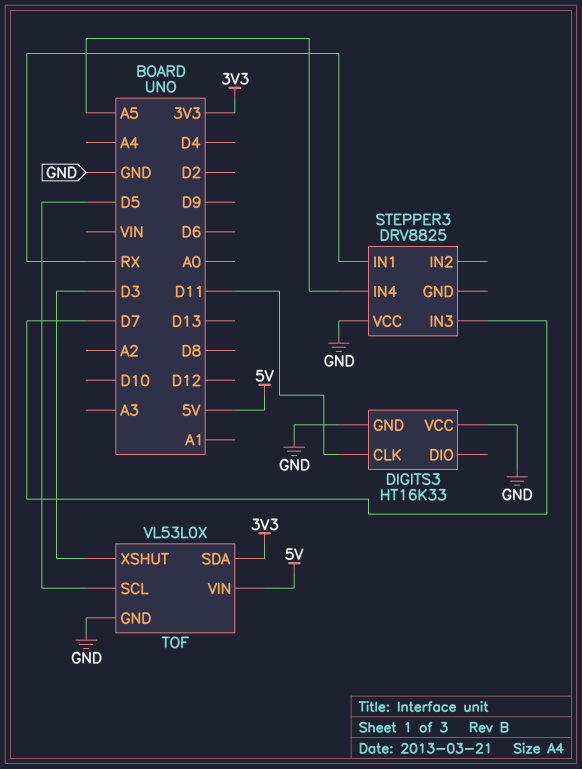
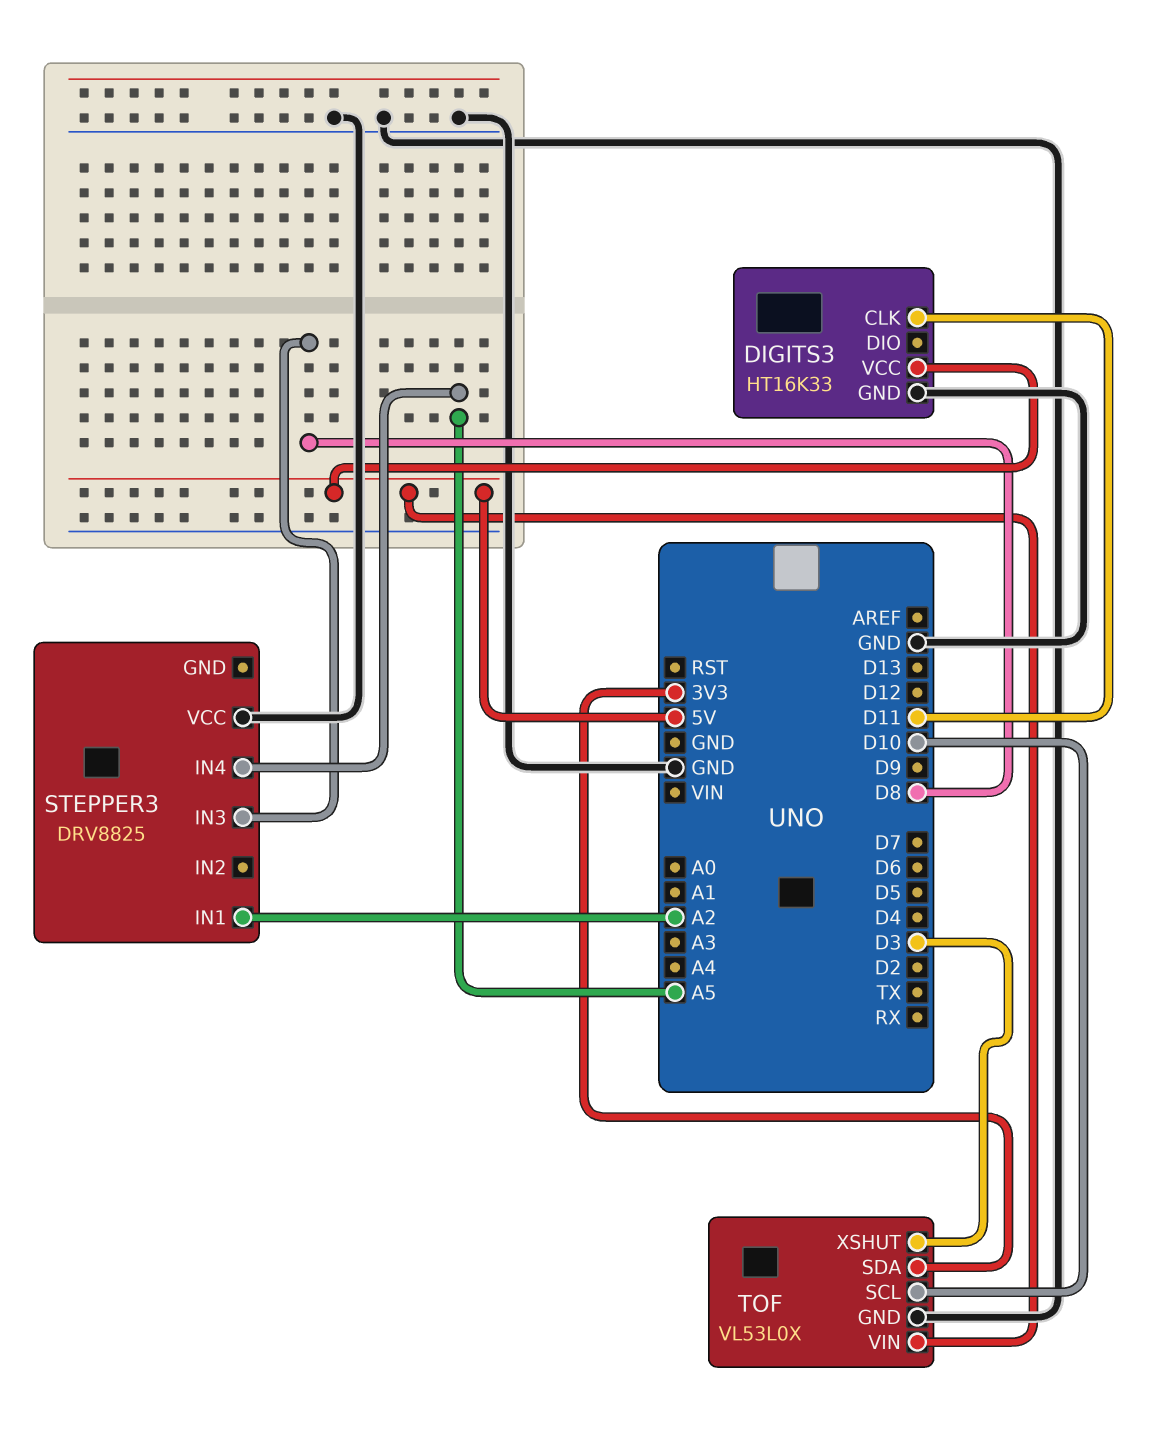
DIGITS3 pin VCC: GND -> 5V
STEPPER3 pin IN1: RX -> A2
STEPPER3 pin IN3: D7 -> D8
TOF pin SCL: D5 -> D10

